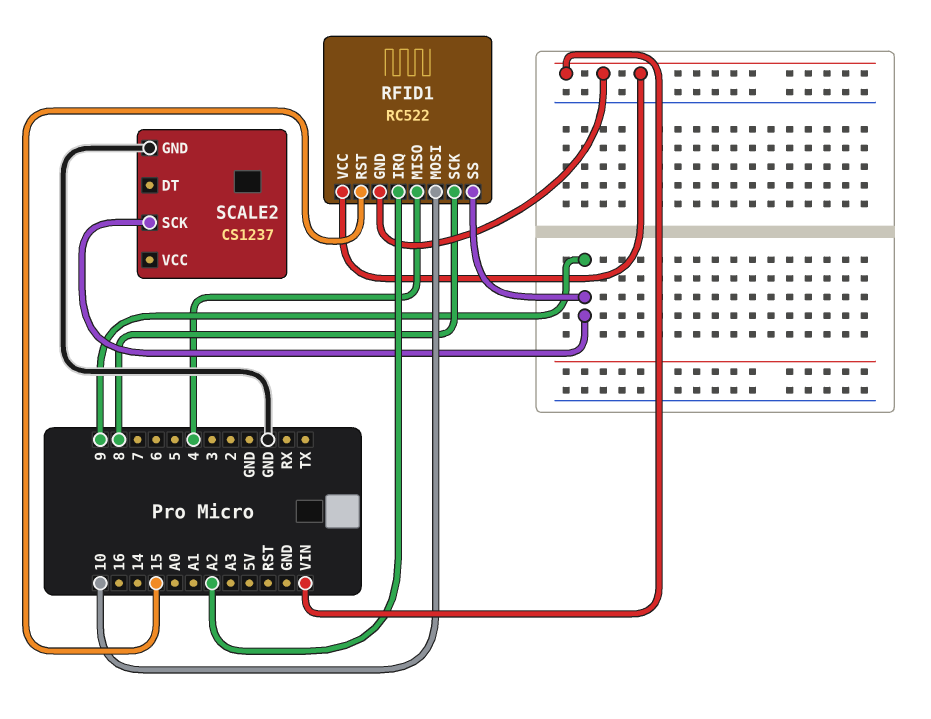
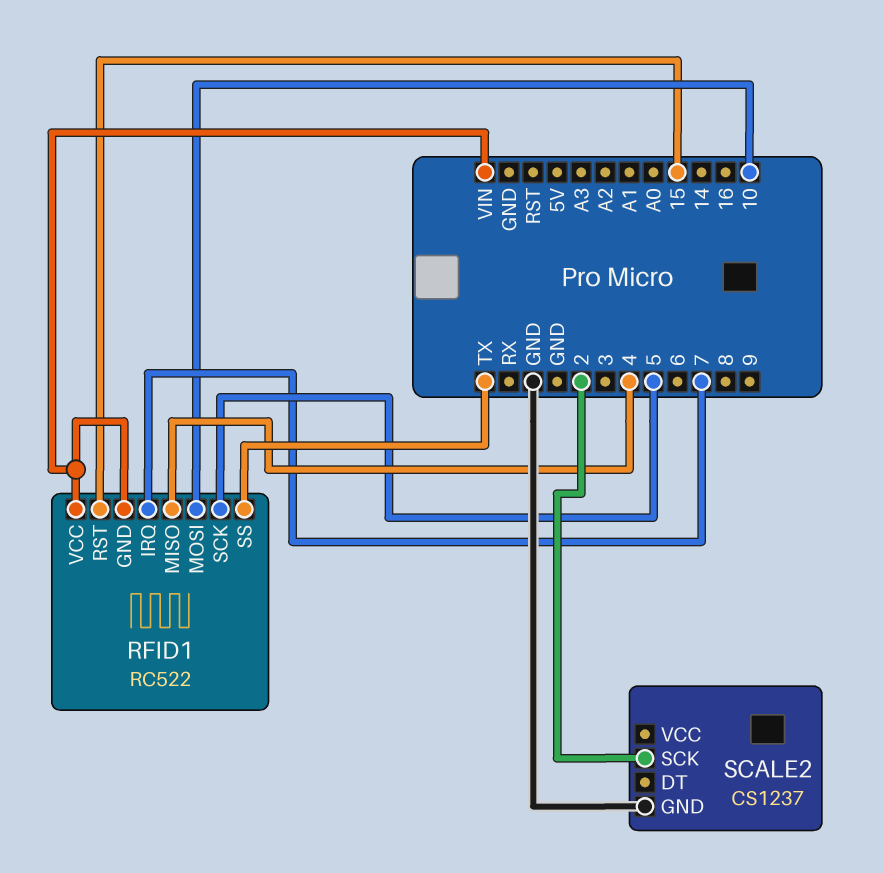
RFID1 pin IRQ: A2 -> 7
RFID1 pin SCK: 8 -> 5
RFID1 pin SS: 9 -> TX
SCALE2 pin SCK: 9 -> 2

